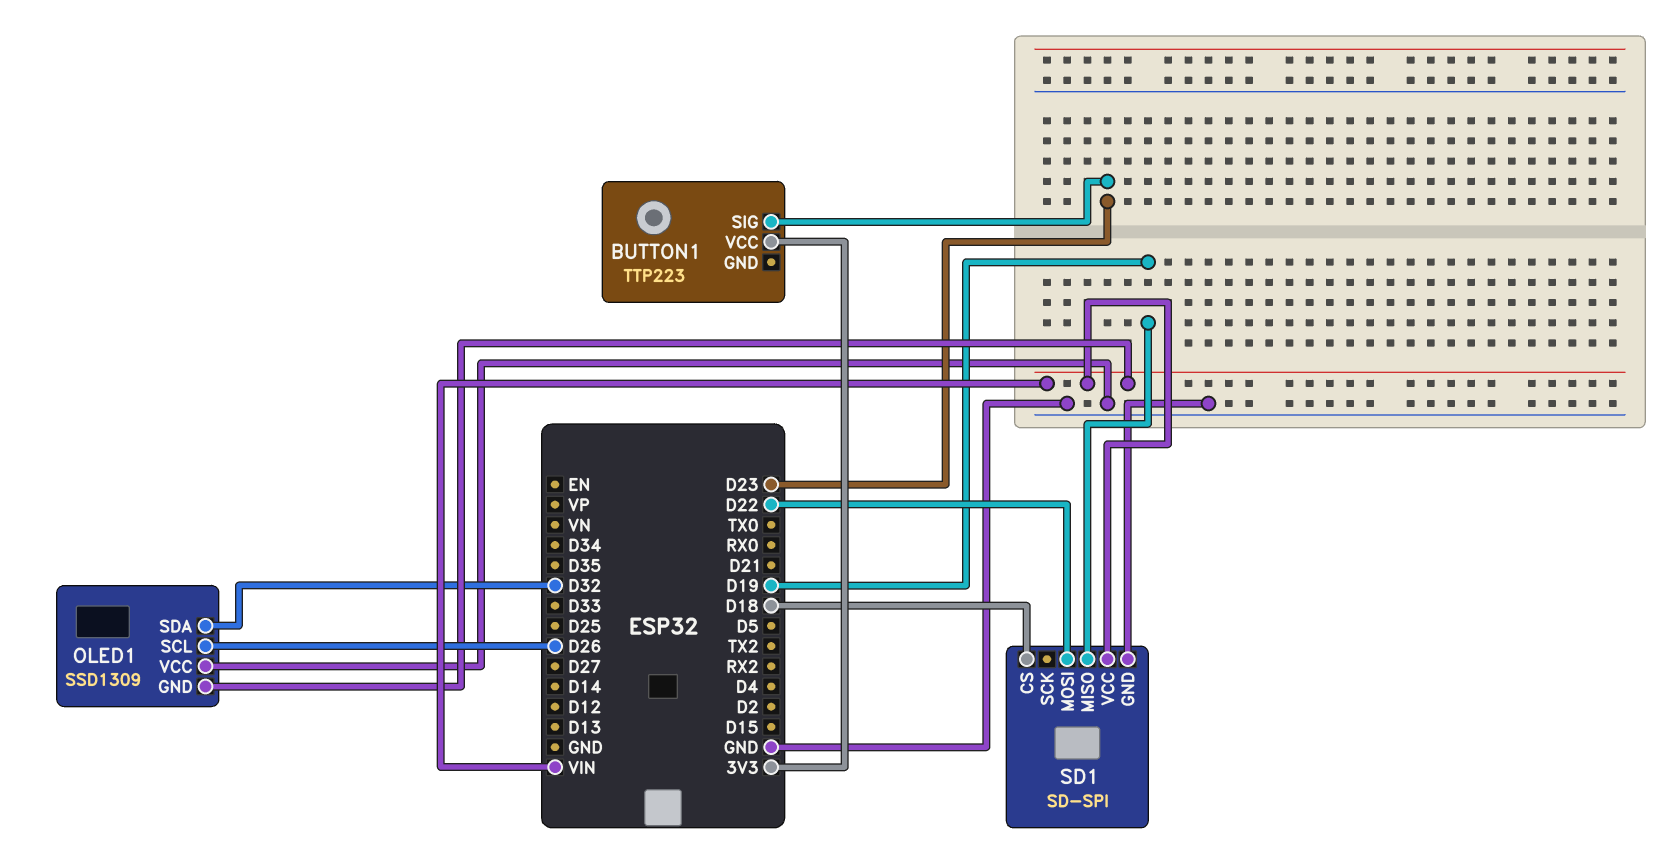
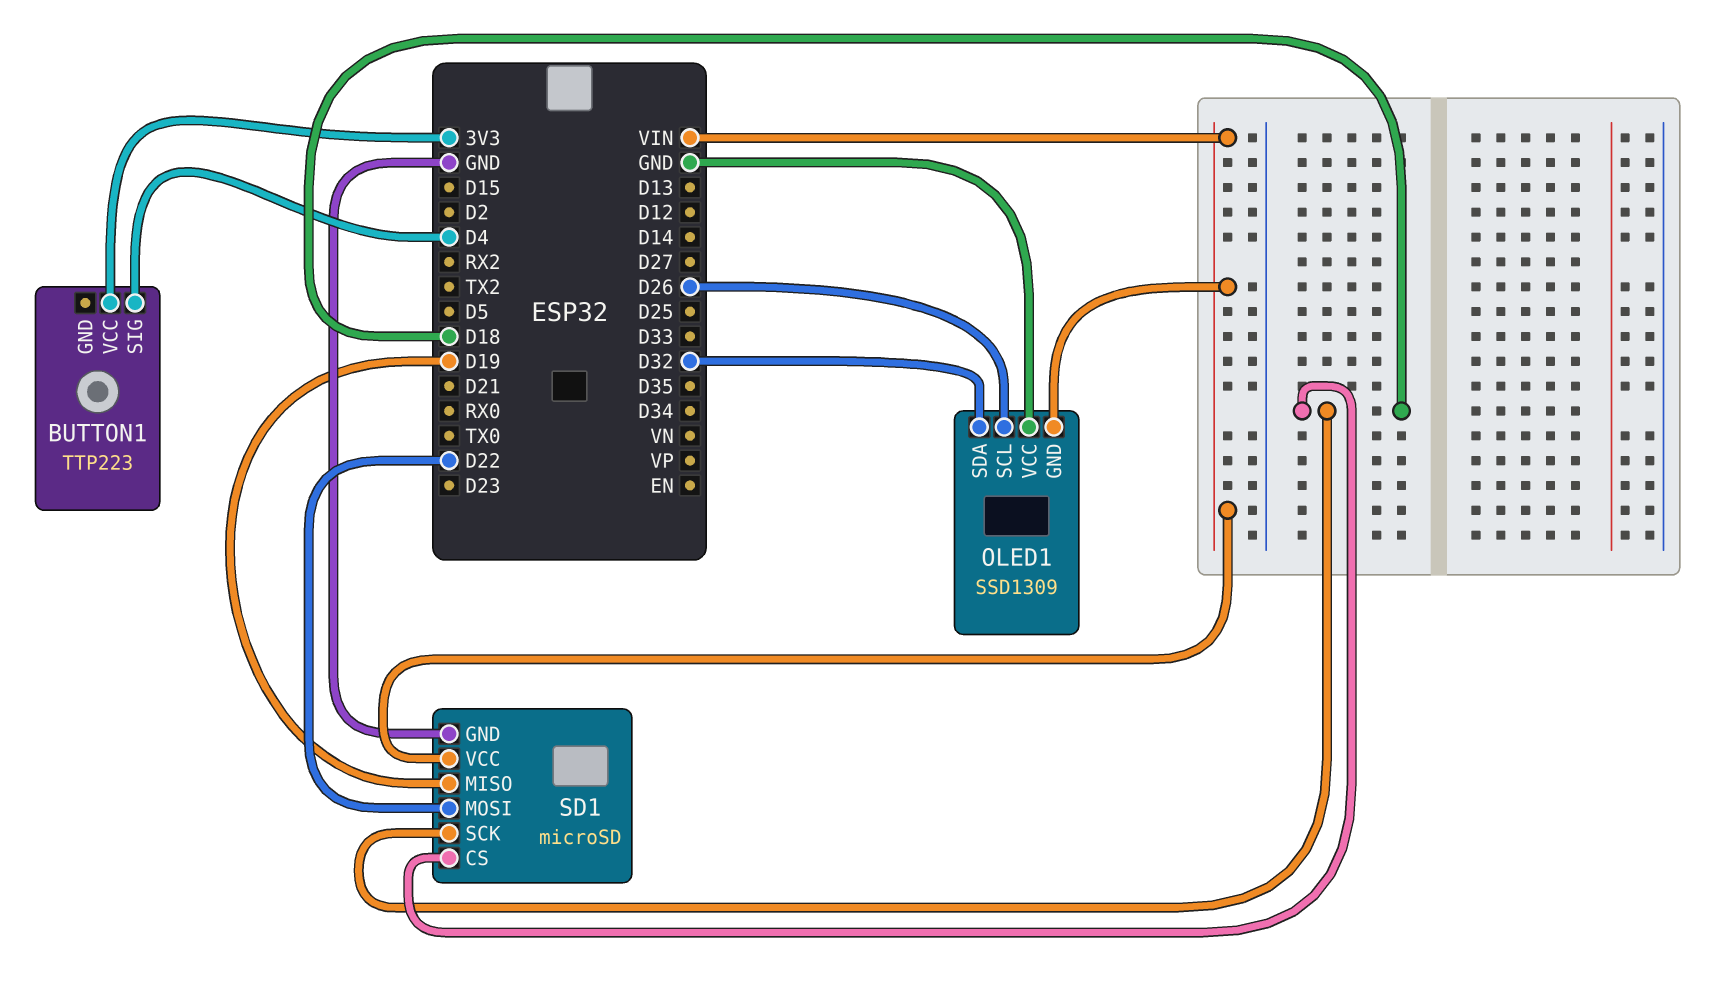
BUTTON1 pin SIG: D23 -> D4
SD1: SD-SPI -> microSD
SD1 pin SCK: none -> D18

